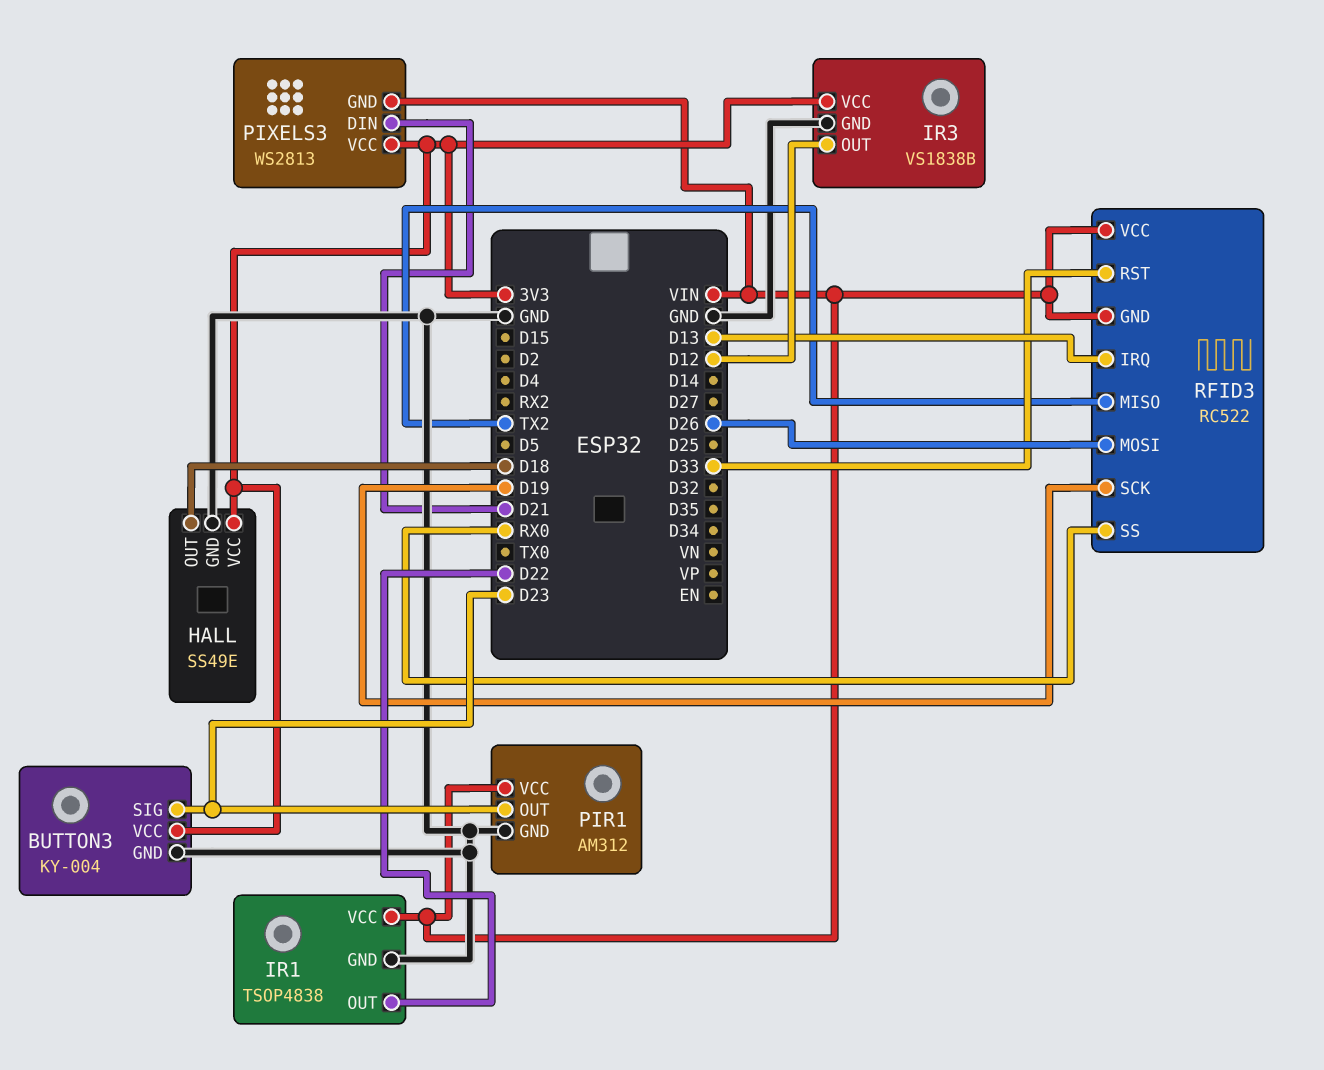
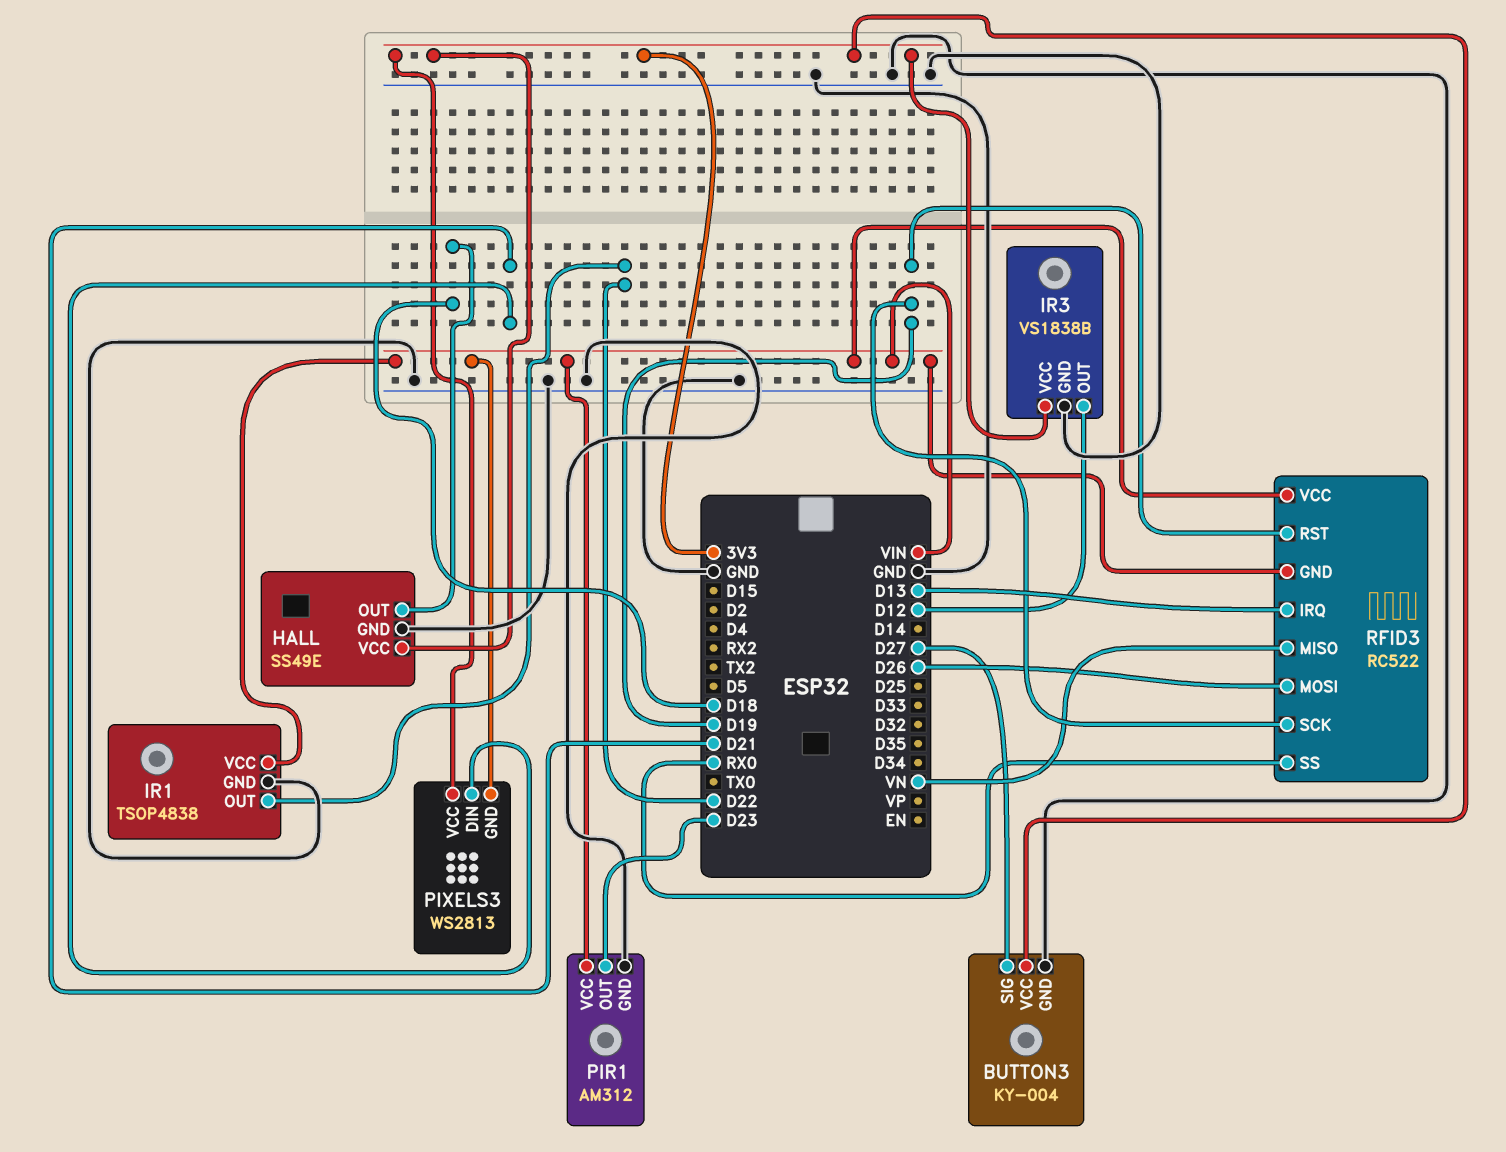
BUTTON3 pin SIG: D23 -> D27
RFID3 pin MISO: TX2 -> VN
RFID3 pin RST: D33 -> D19

